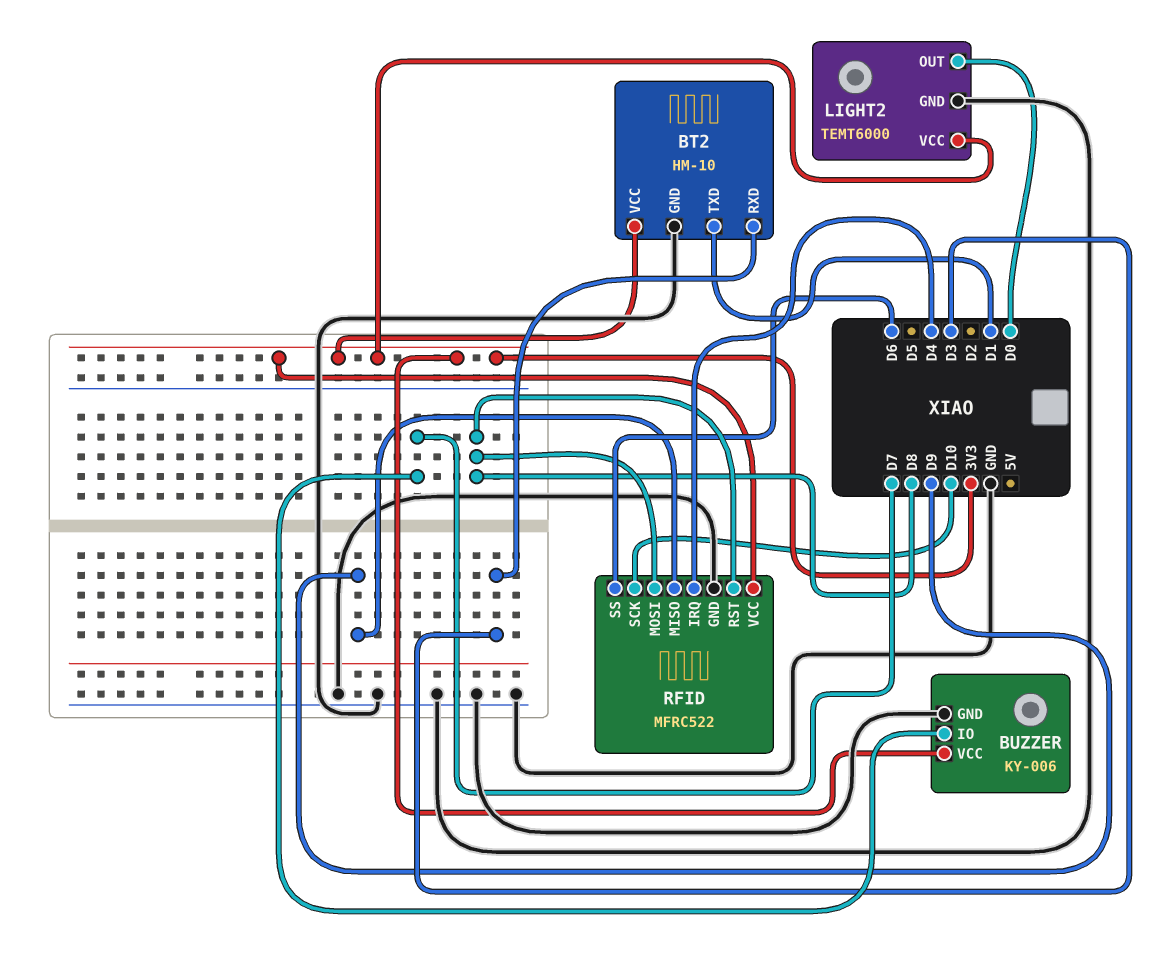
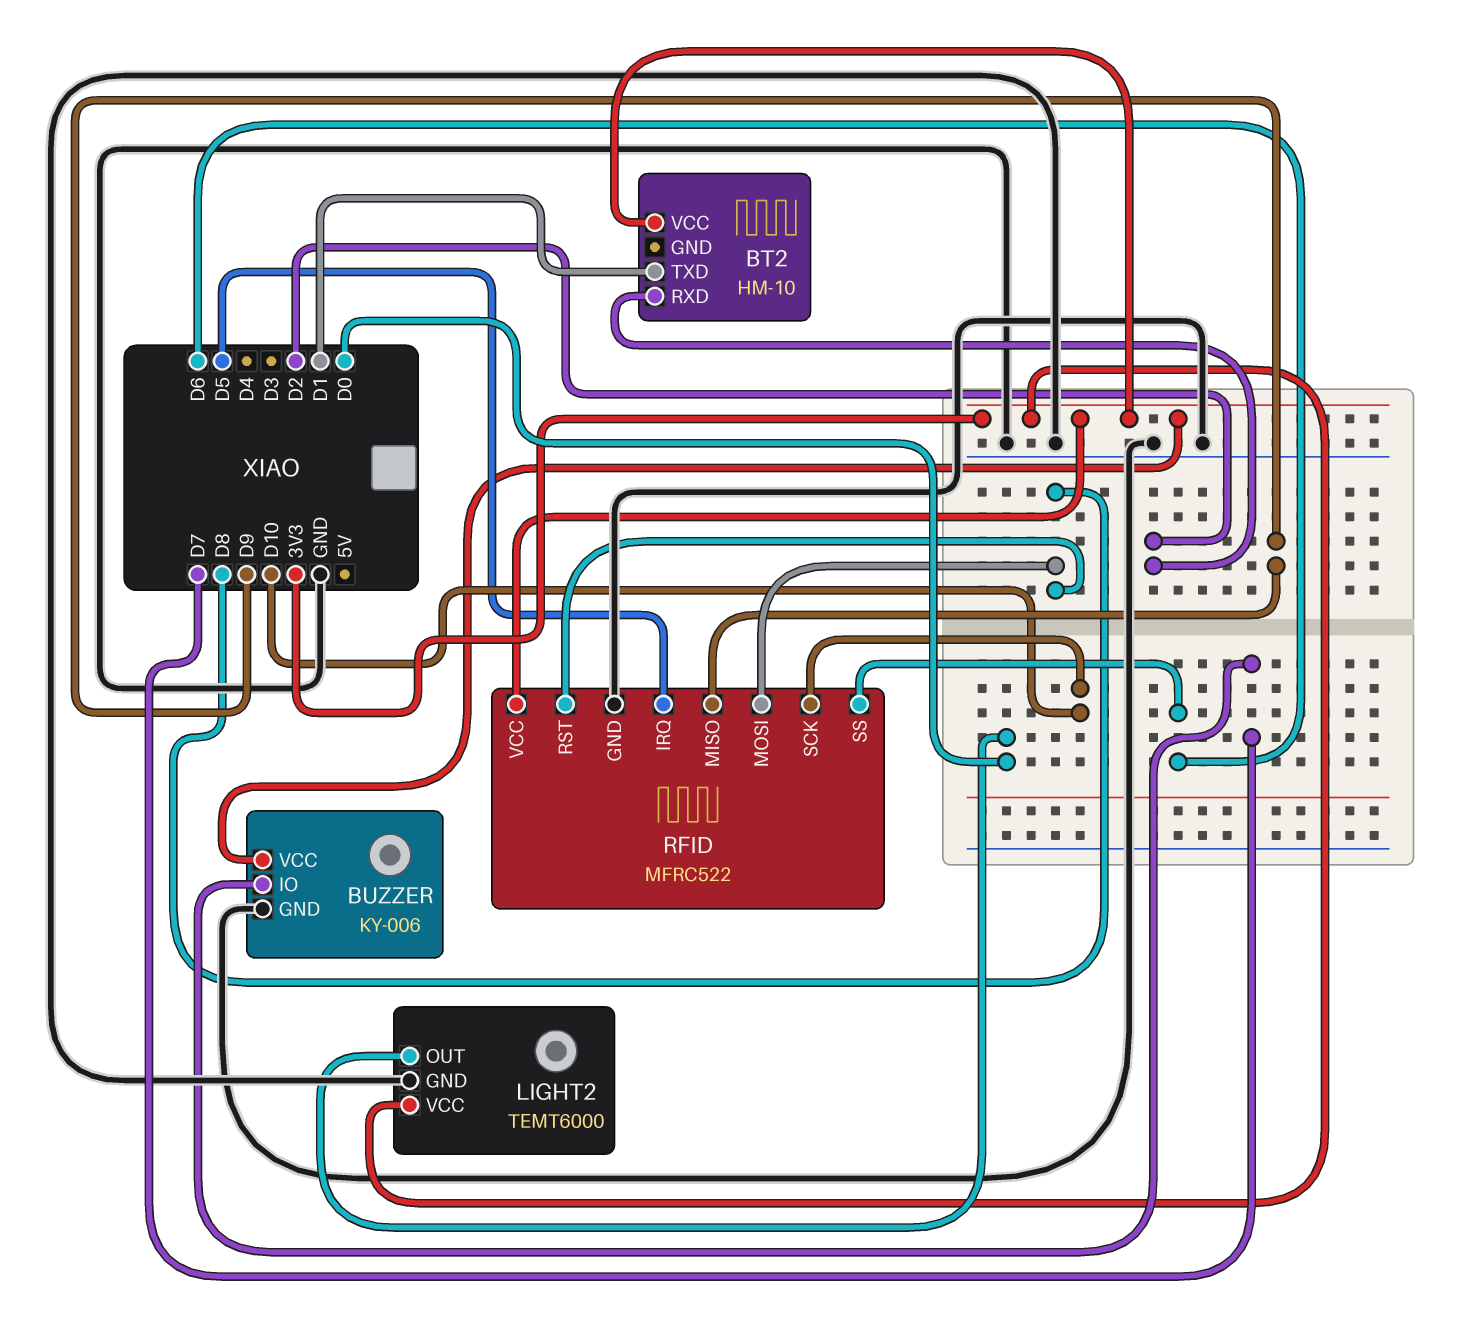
BT2 pin GND: GND -> none
BT2 pin RXD: D3 -> D2
RFID pin IRQ: D4 -> D5

